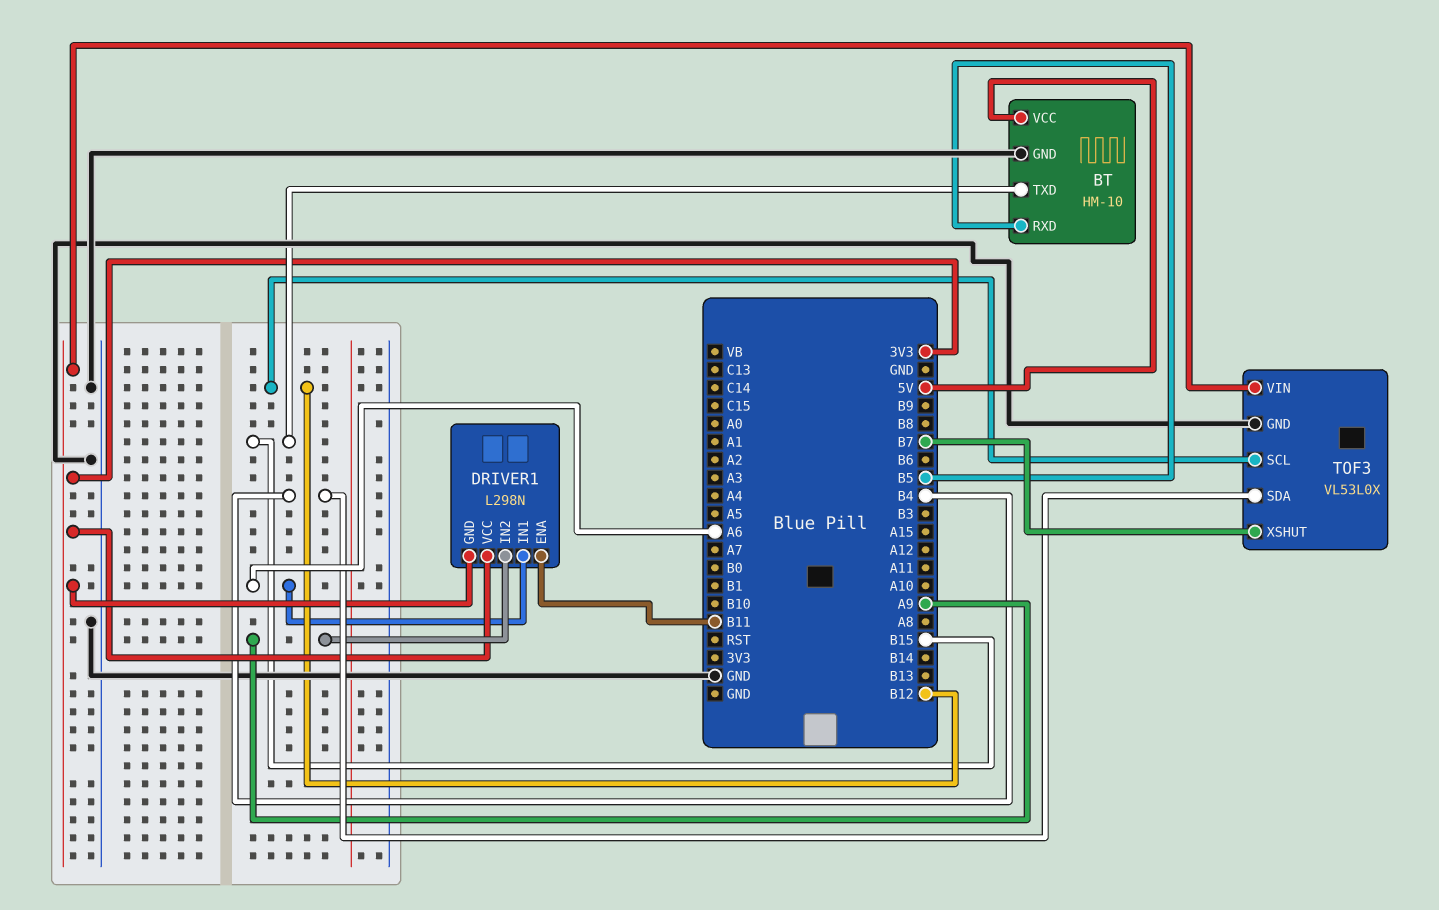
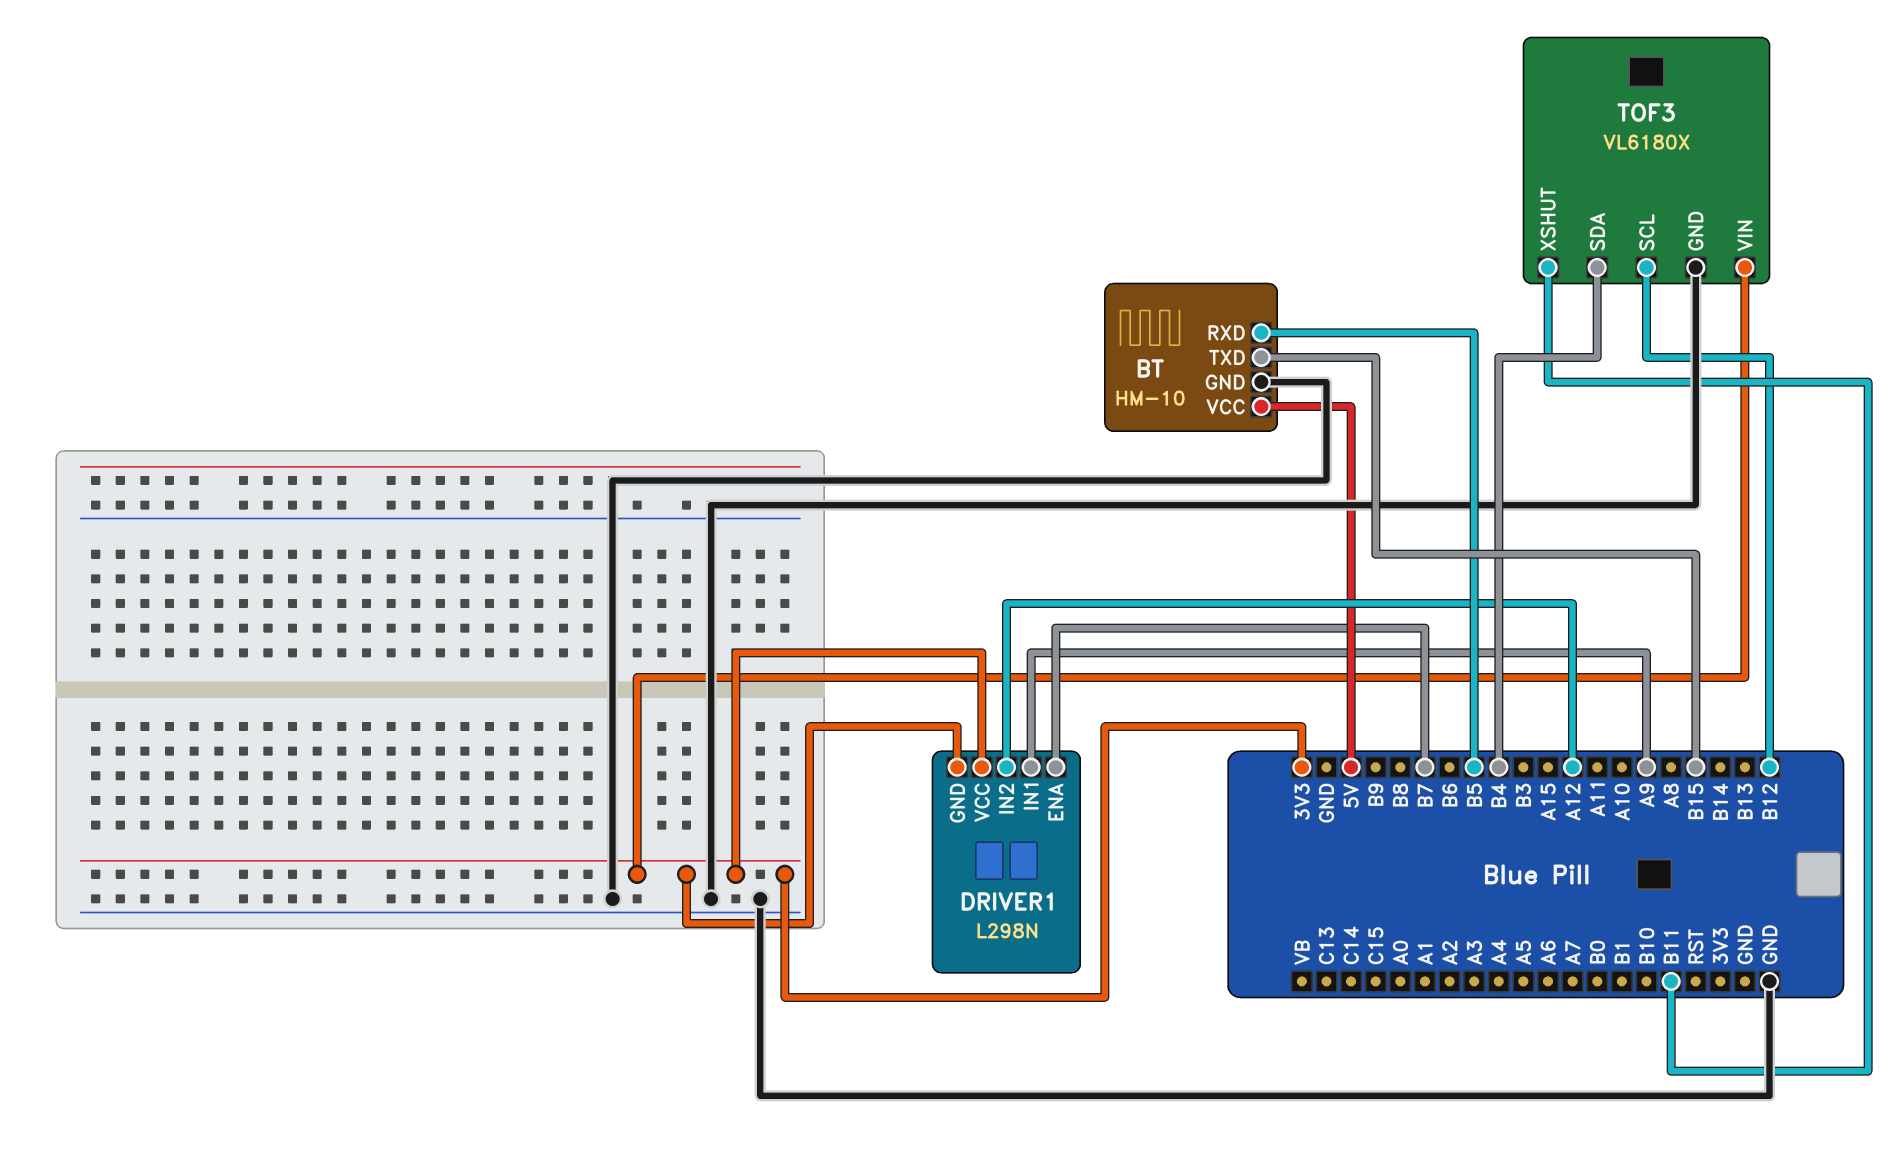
DRIVER1 pin ENA: B11 -> B7
DRIVER1 pin IN1: A6 -> A9
DRIVER1 pin IN2: A9 -> A12
TOF3: VL53L0X -> VL6180X
TOF3 pin XSHUT: B7 -> B11

